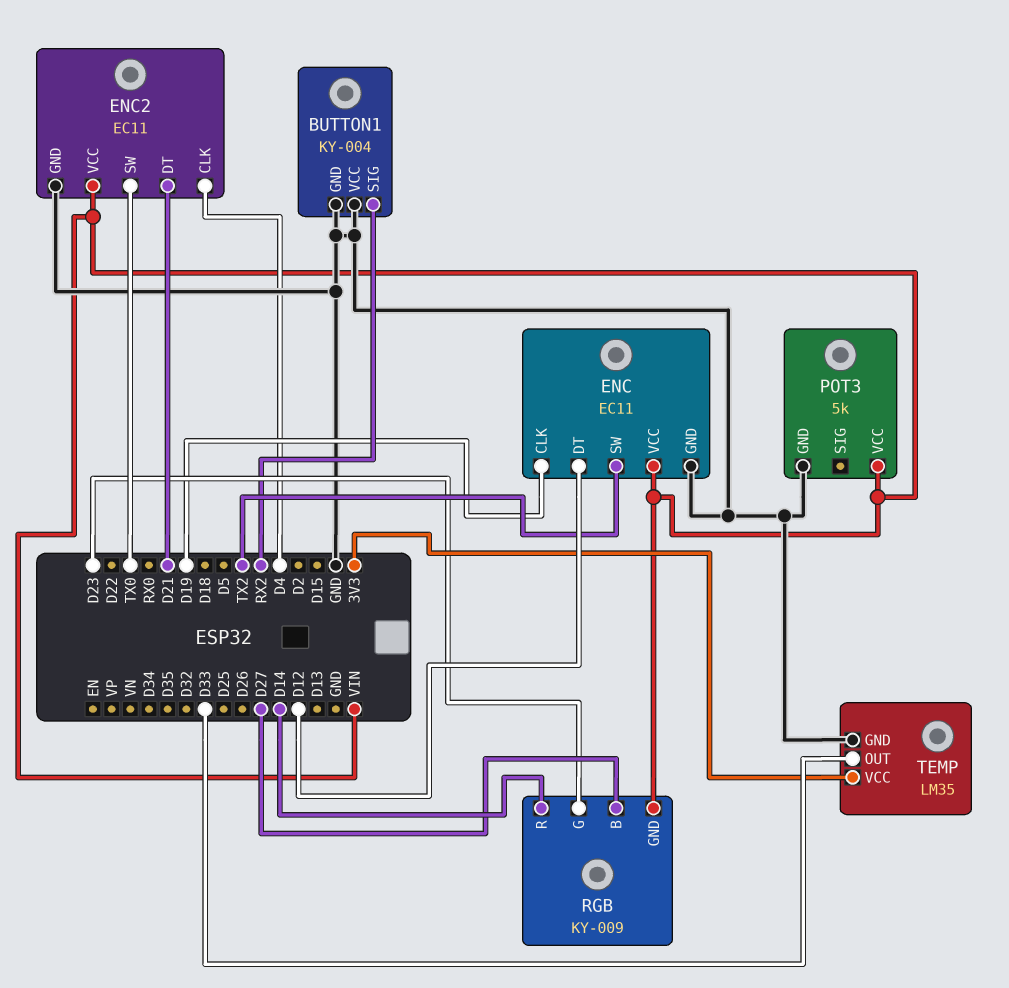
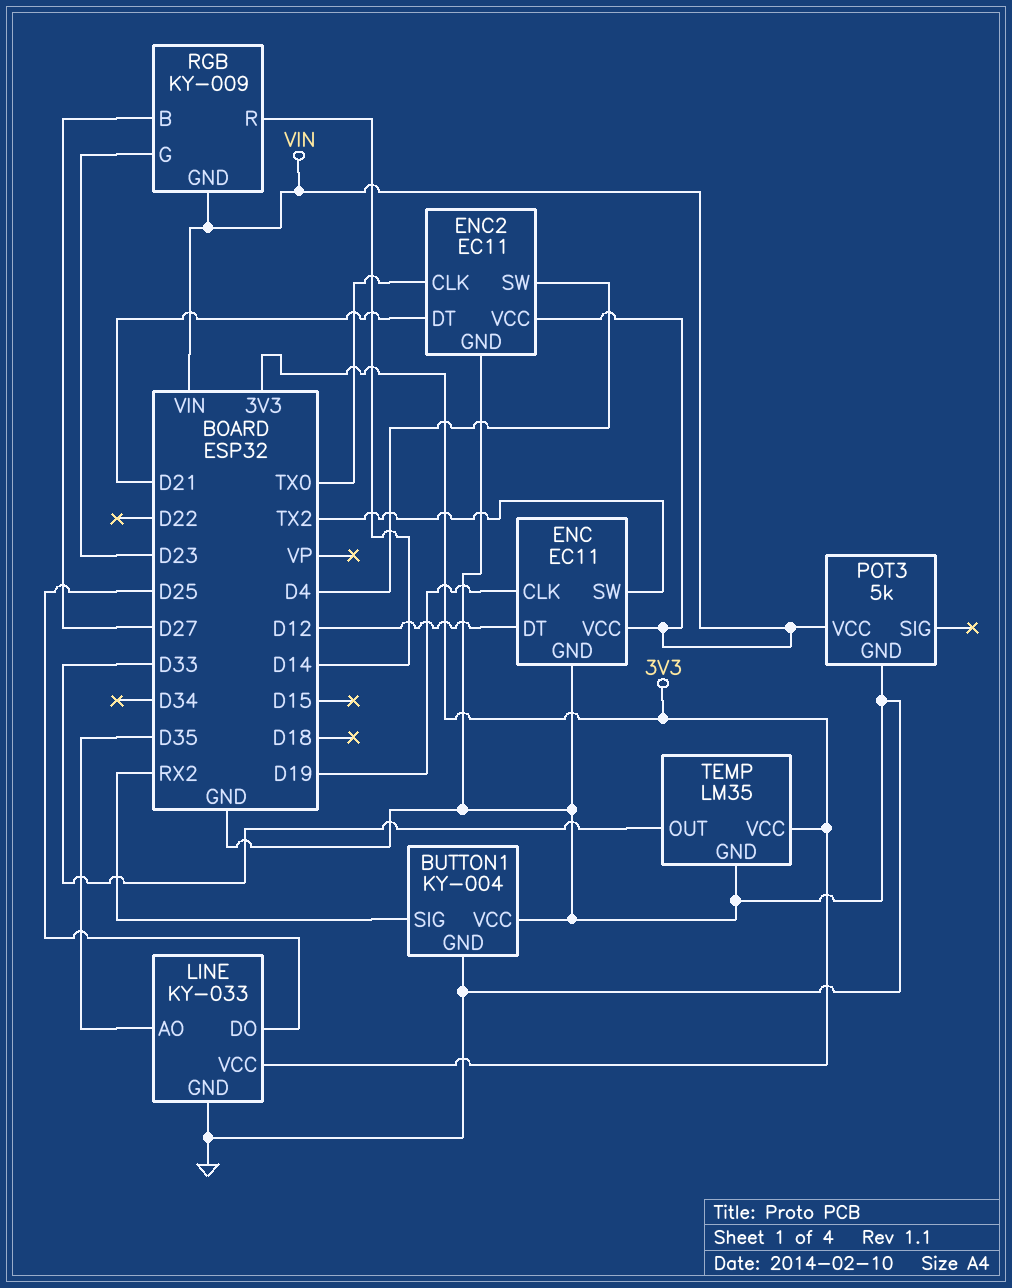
ENC2 pin CLK: D4 -> TX0
ENC2 pin SW: TX0 -> D4
LINE: none -> KY-033
LINE pin AO: none -> D35
LINE pin DO: none -> D25
LINE pin GND: none -> GND
LINE pin VCC: none -> 3V3

